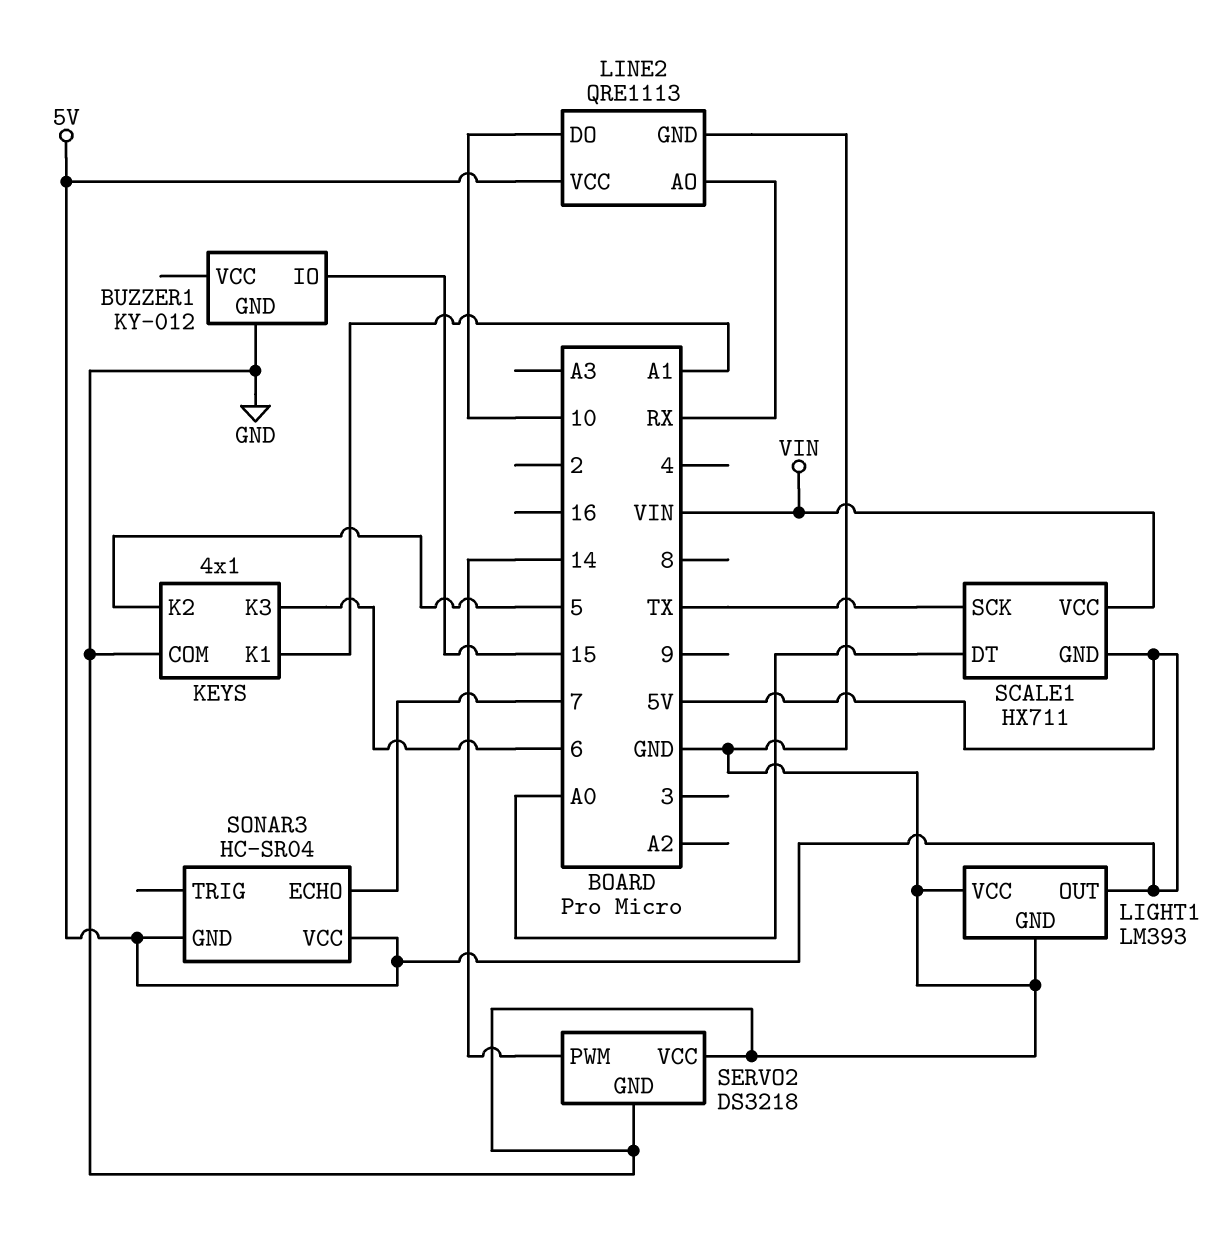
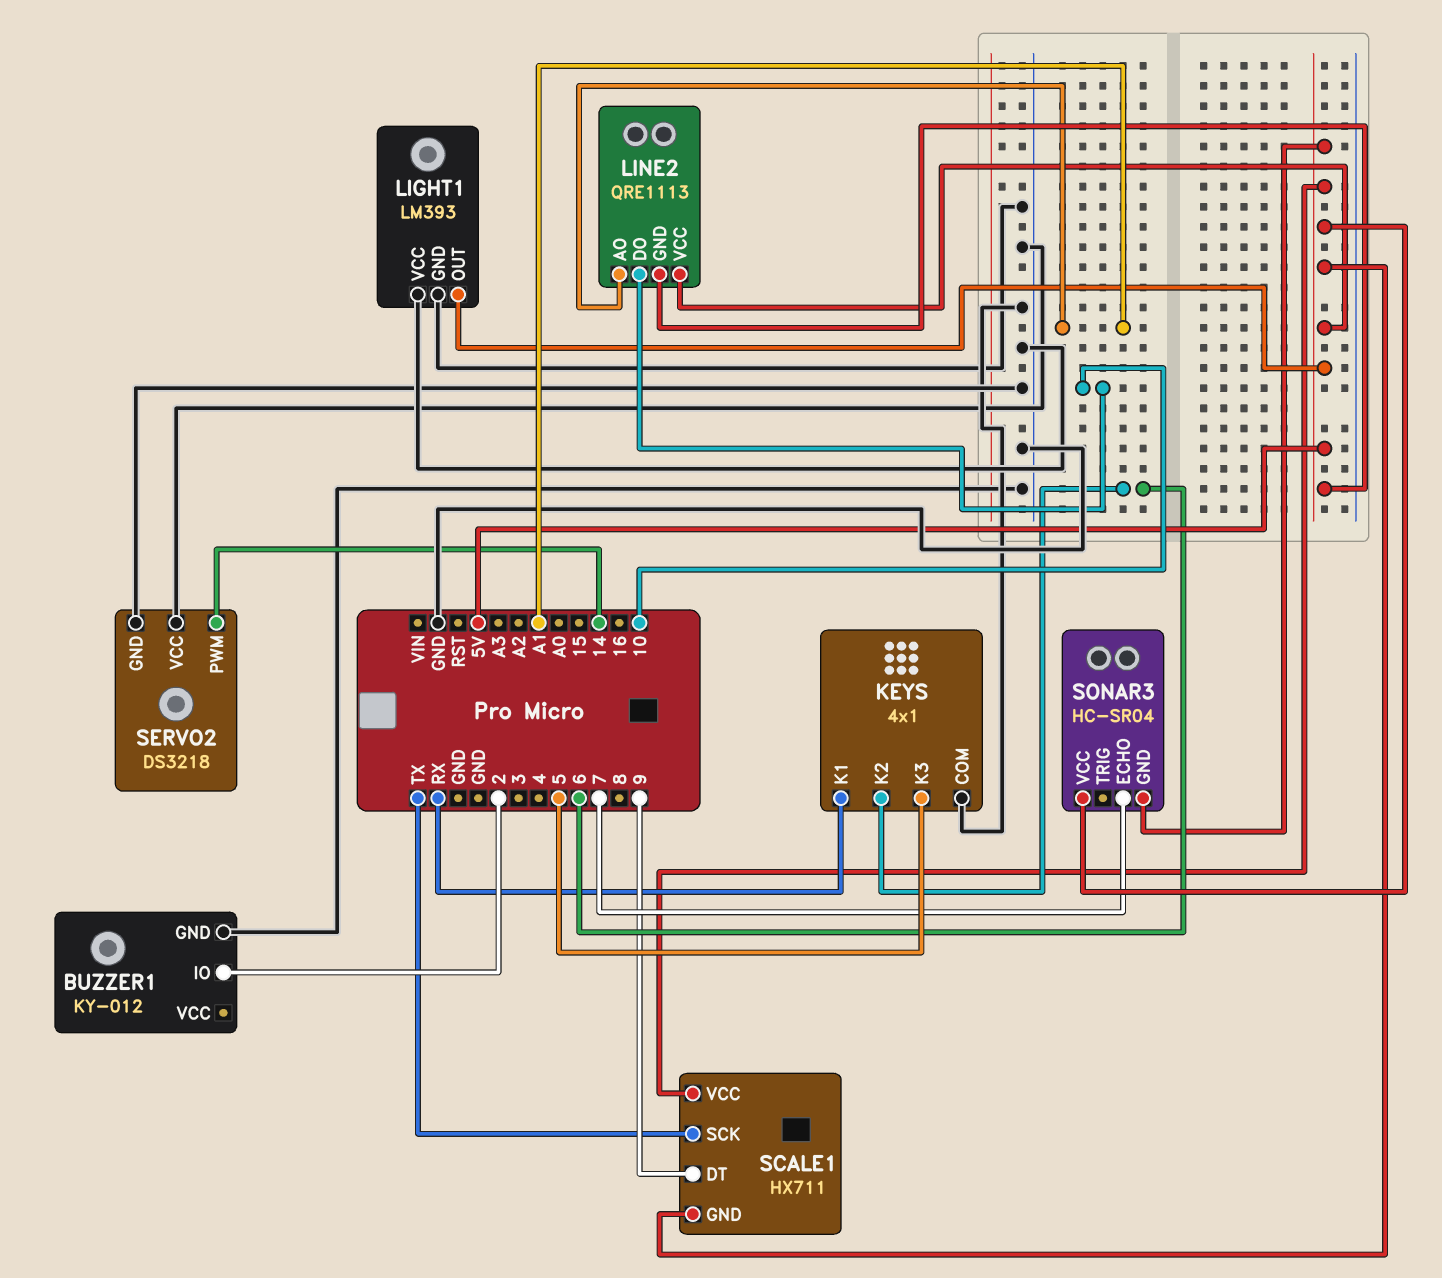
BUZZER1 pin IO: 15 -> 2
KEYS pin K1: A1 -> RX
KEYS pin K2: 5 -> 6
KEYS pin K3: 6 -> 5
LINE2 pin AO: RX -> A1
LINE2 pin GND: GND -> 5V
SCALE1 pin DT: A0 -> 9
SCALE1 pin VCC: VIN -> 5V

